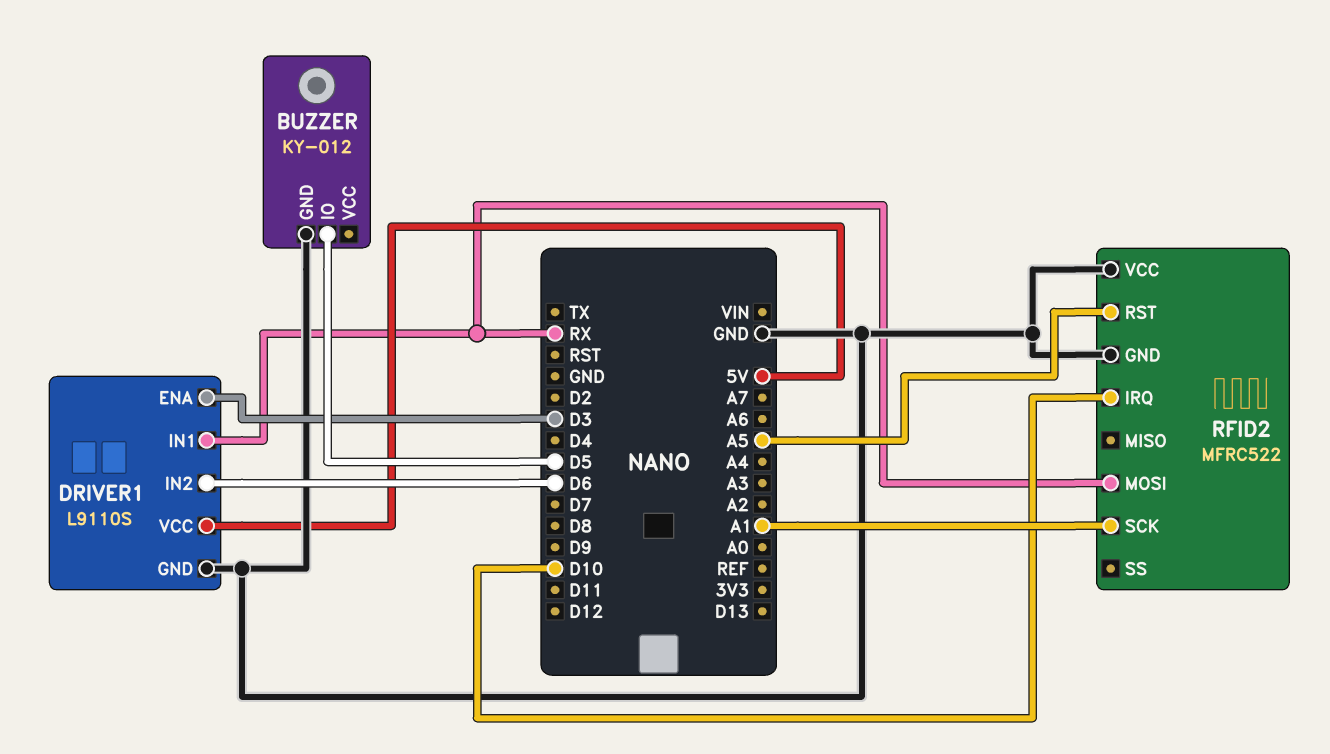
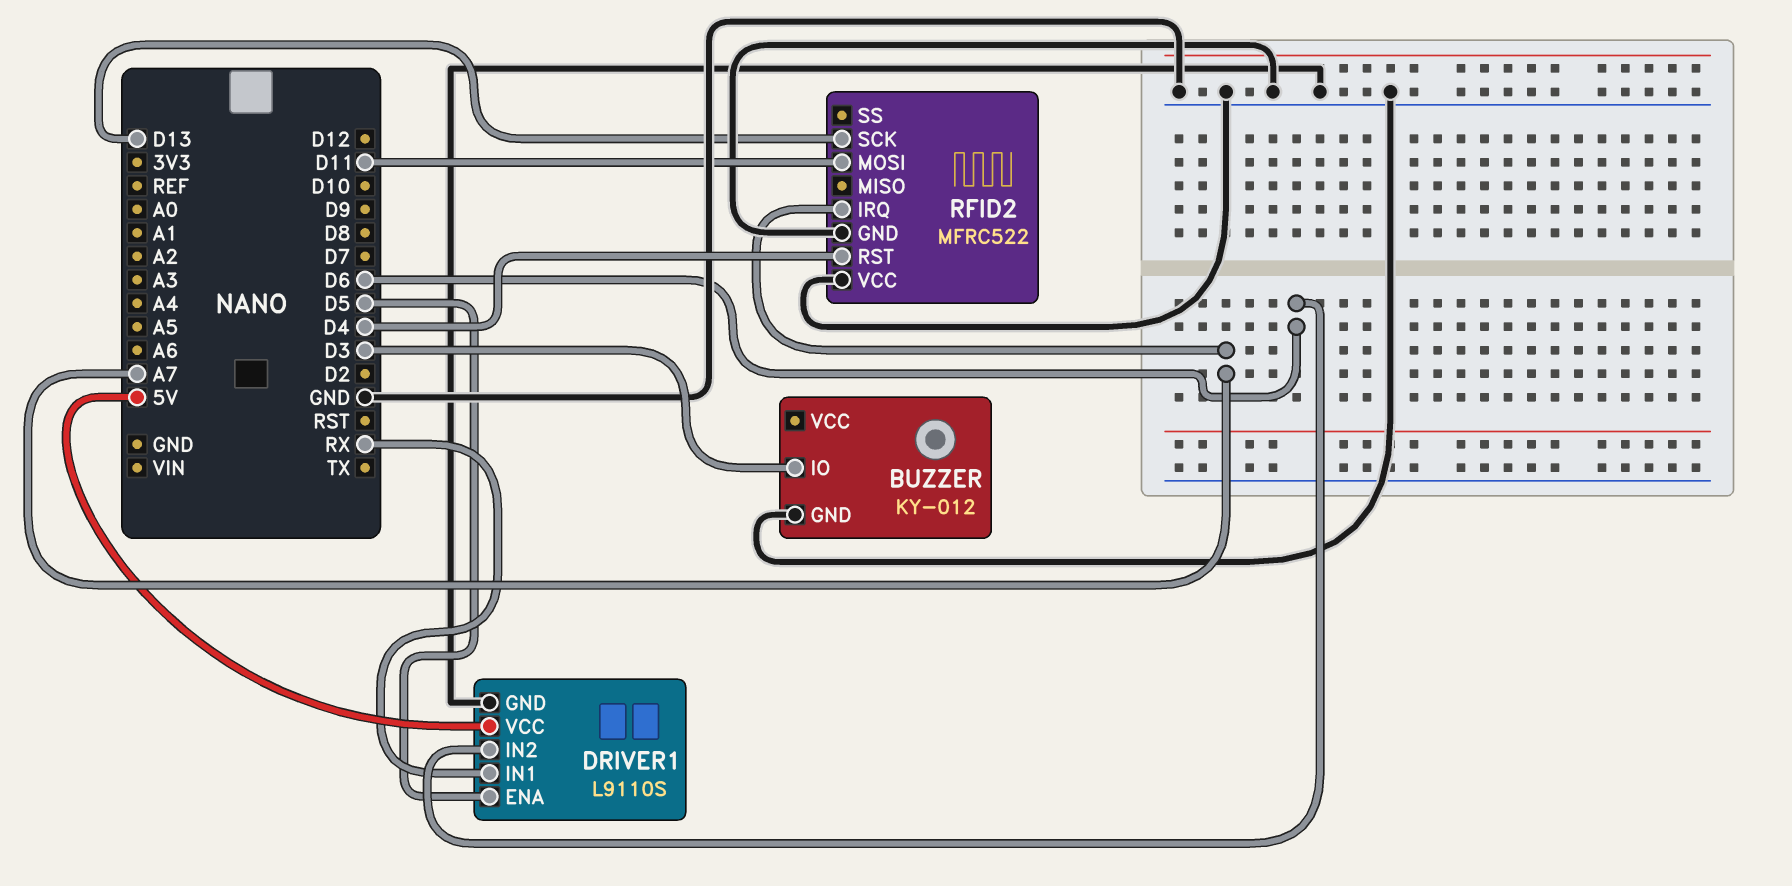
BUZZER pin IO: D5 -> D3
DRIVER1 pin ENA: D3 -> D5
RFID2 pin IRQ: D10 -> A7
RFID2 pin MOSI: RX -> D11
RFID2 pin RST: A5 -> D4
RFID2 pin SCK: A1 -> D13

